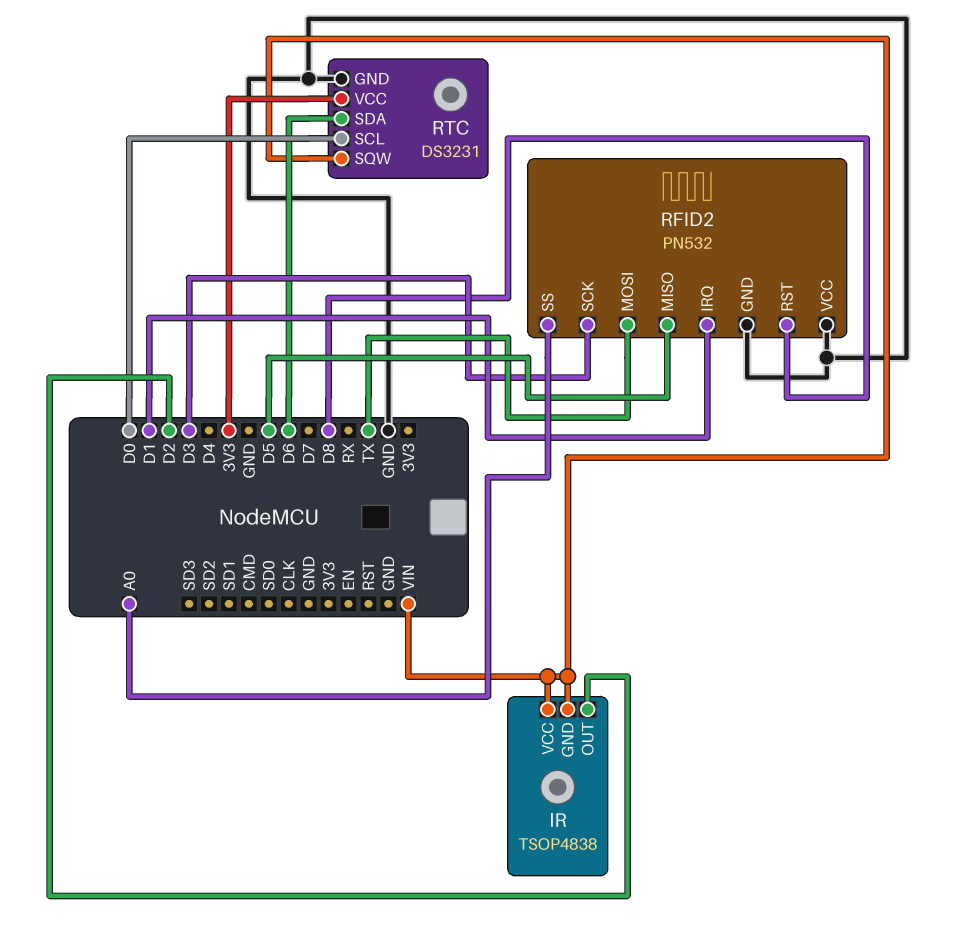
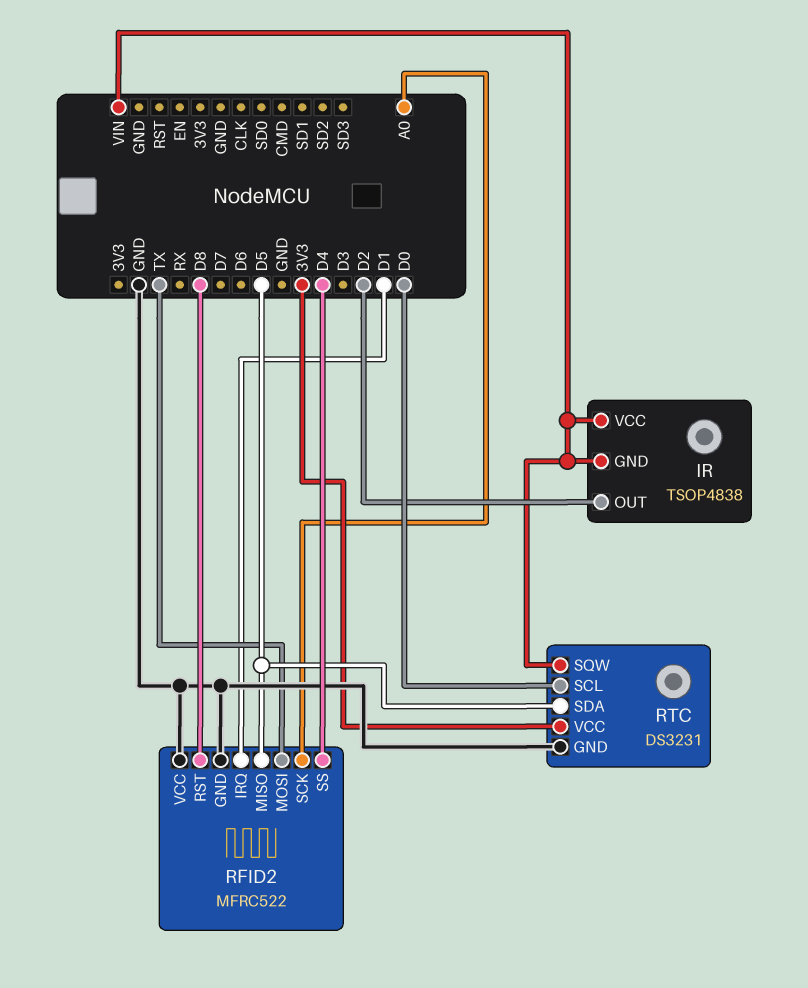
RFID2: PN532 -> MFRC522
RFID2 pin SCK: D3 -> A0
RFID2 pin SS: A0 -> D4
RTC pin SDA: D6 -> D5

